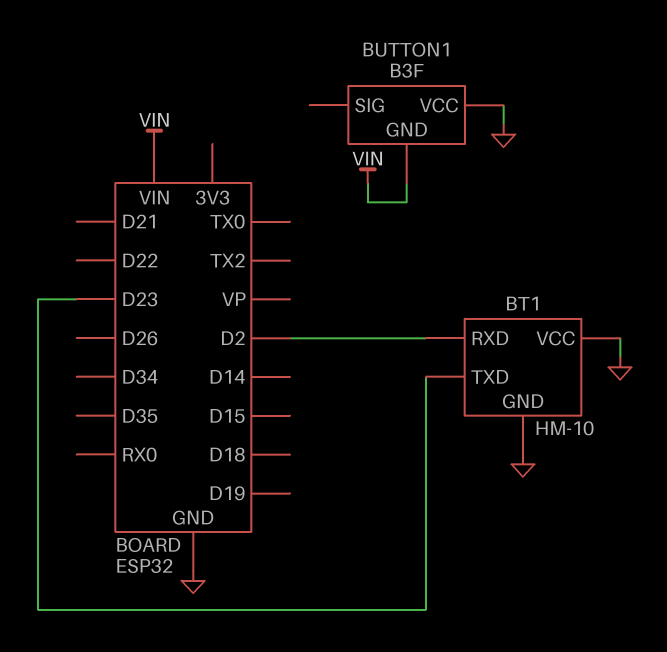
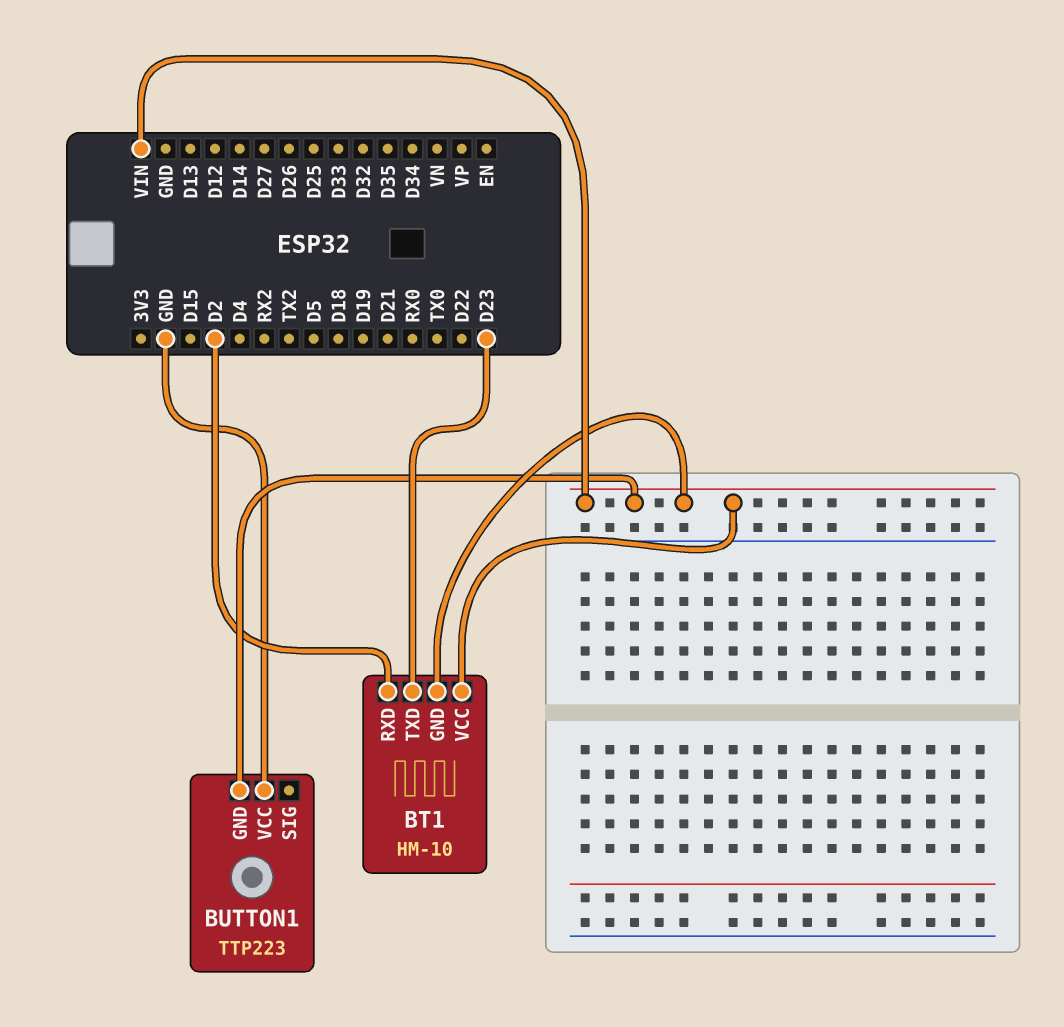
BT1 pin GND: GND -> VIN
BT1 pin VCC: GND -> VIN
BUTTON1: B3F -> TTP223

